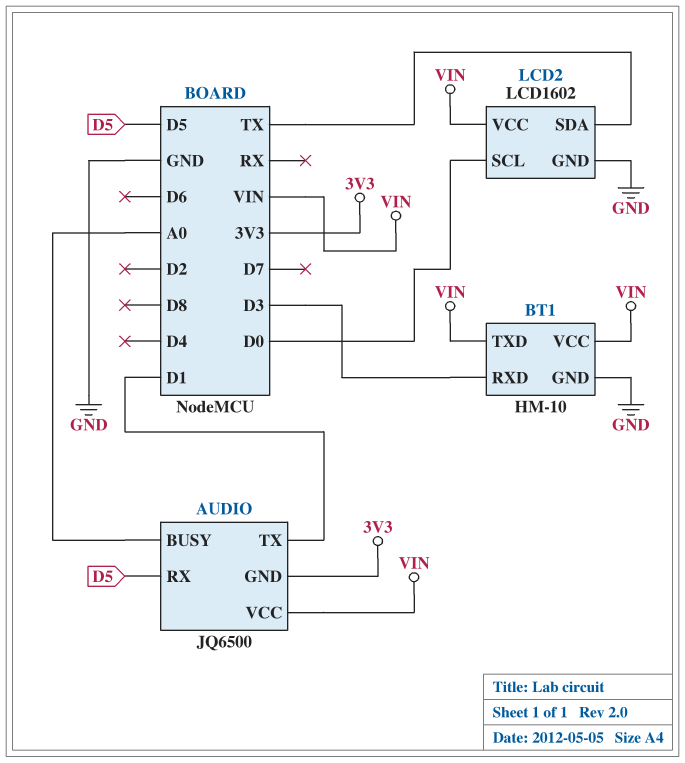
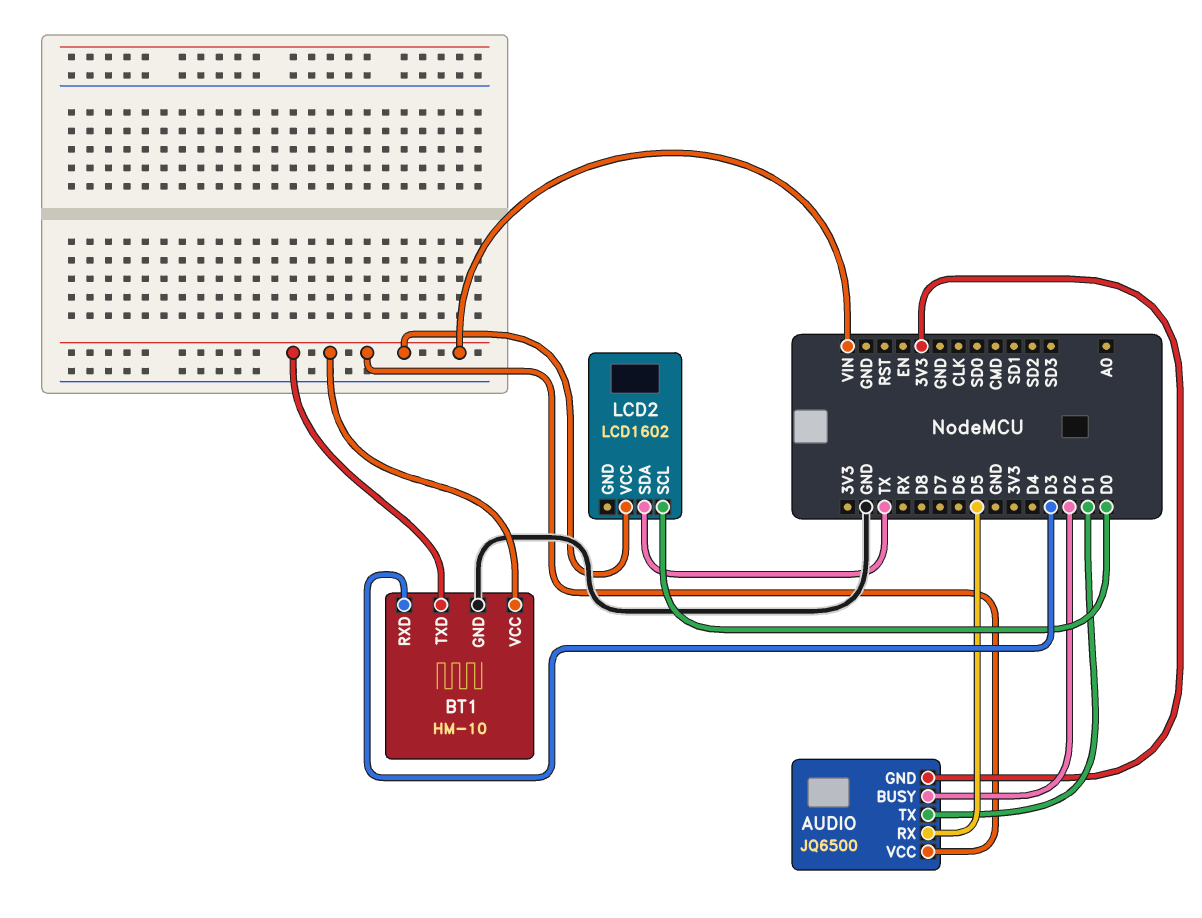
AUDIO pin BUSY: A0 -> D2
LCD2 pin GND: GND -> none

